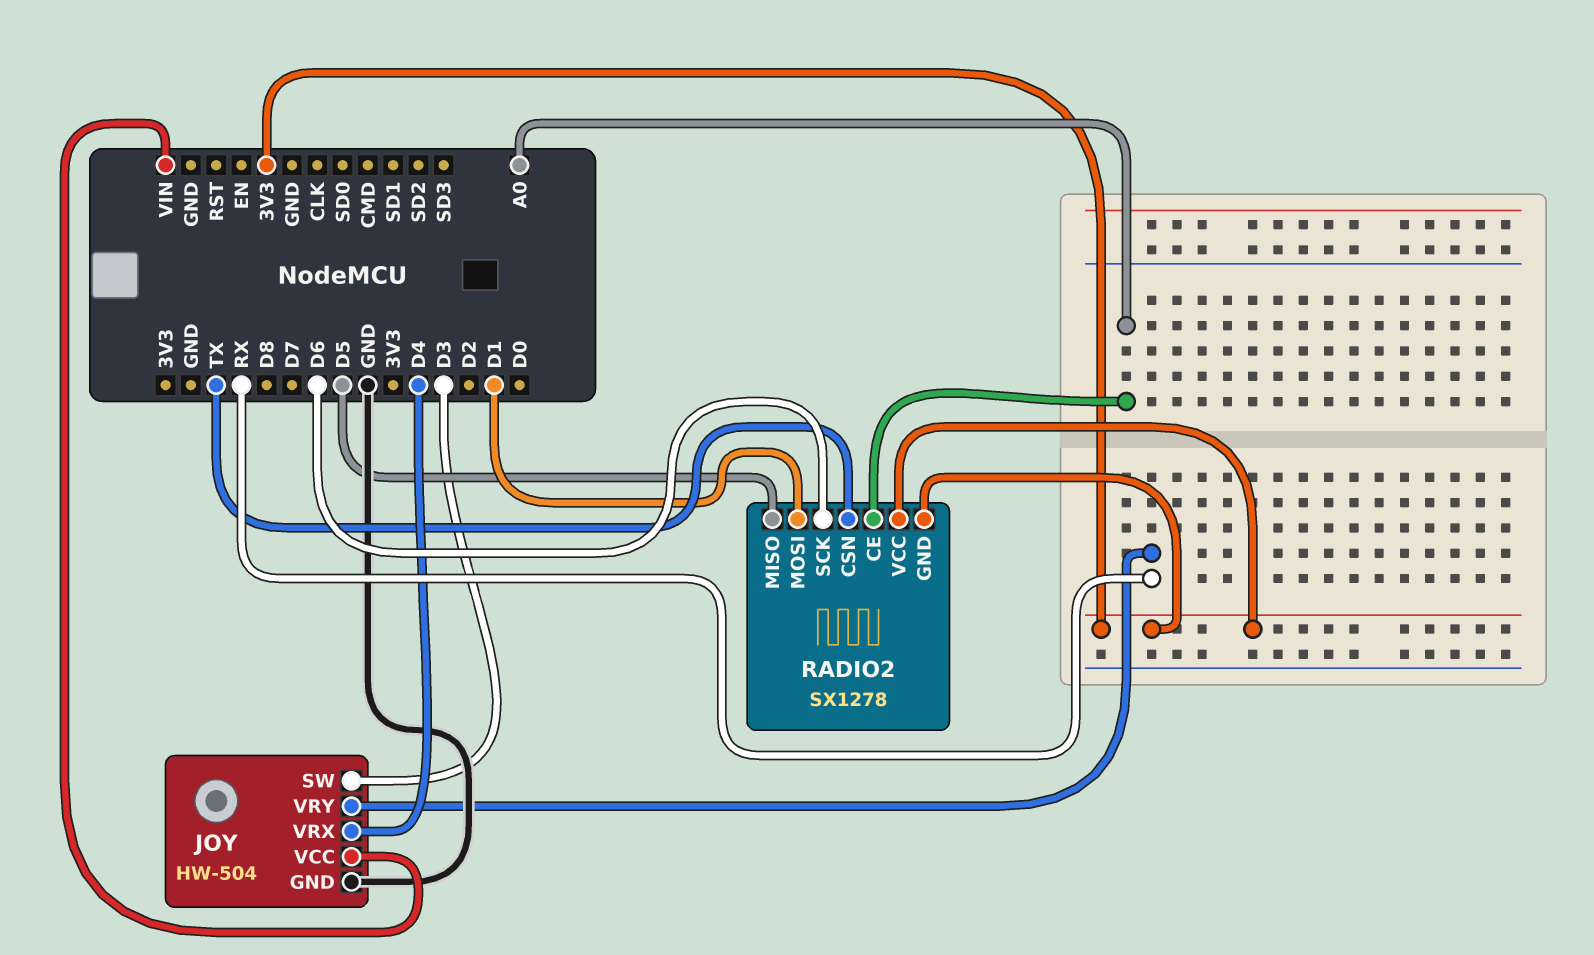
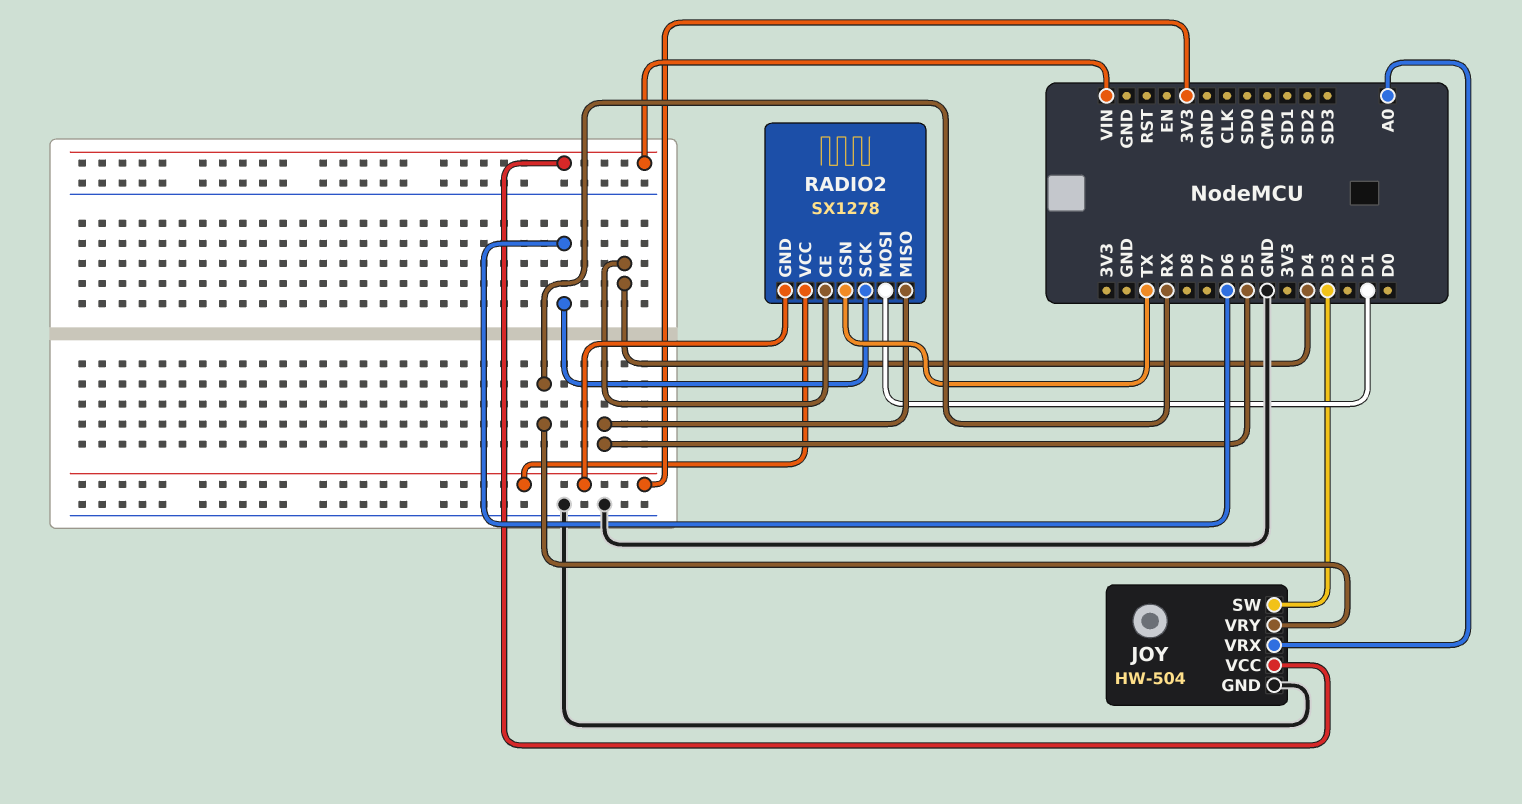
JOY pin VRX: D4 -> A0
RADIO2 pin CE: A0 -> D4

